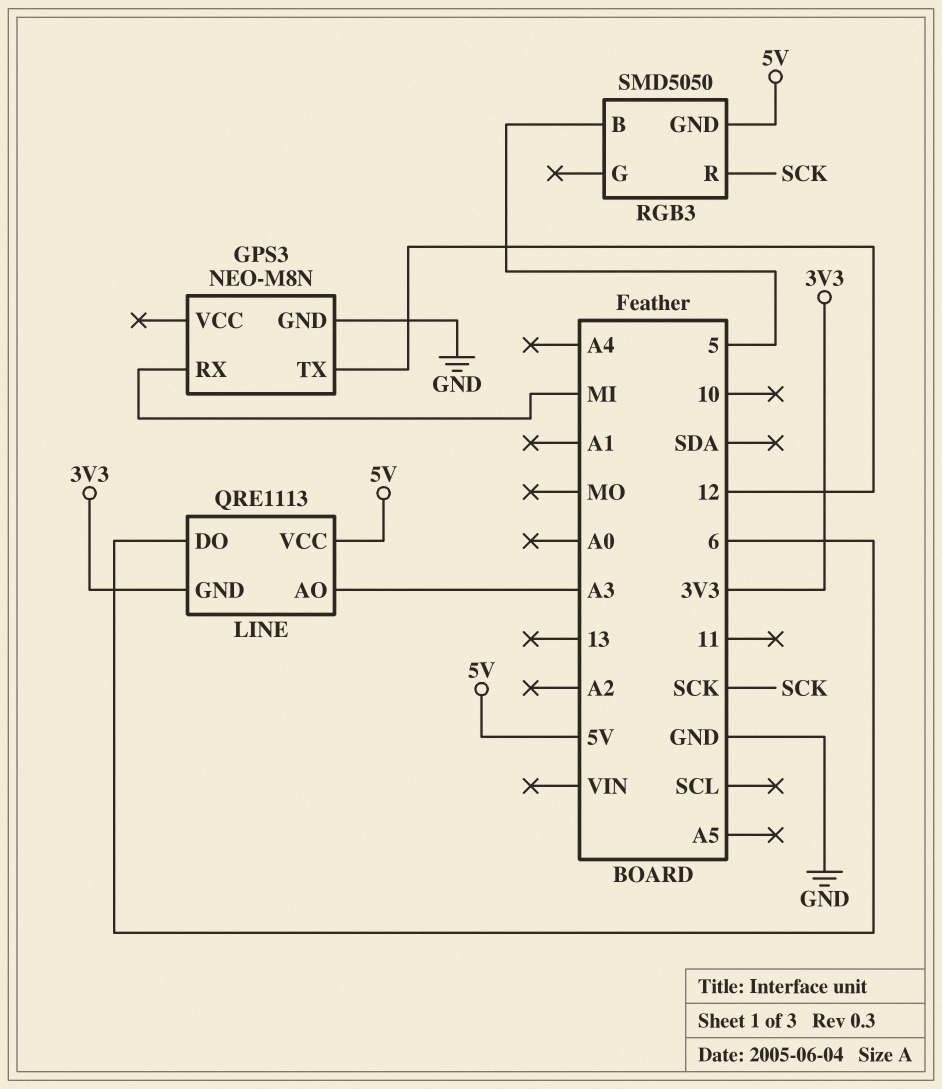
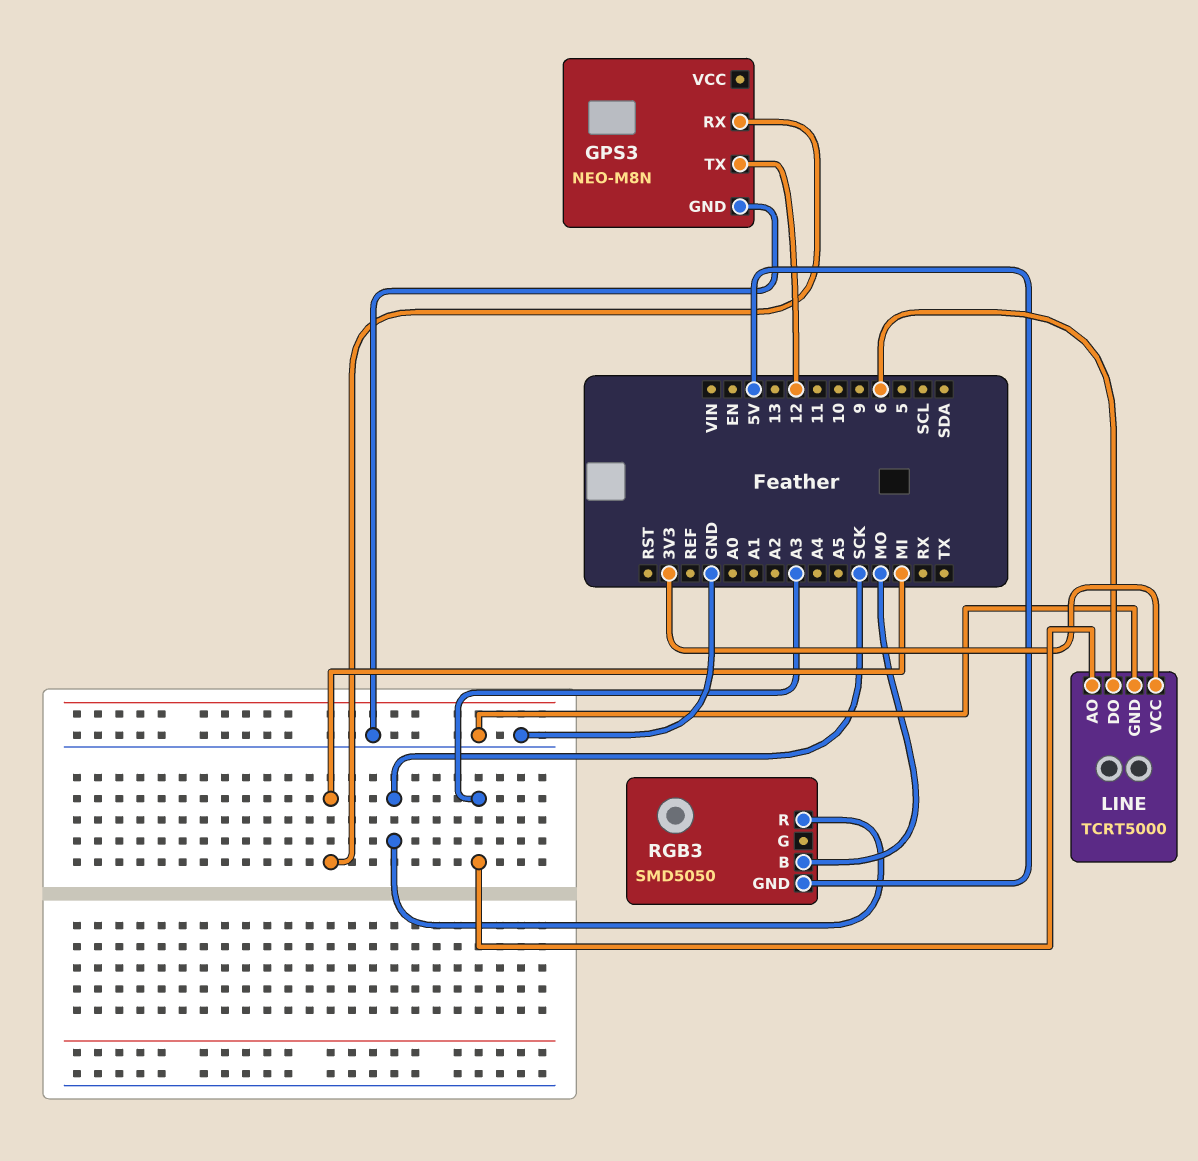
LINE: QRE1113 -> TCRT5000
LINE pin GND: 3V3 -> GND
LINE pin VCC: 5V -> 3V3
RGB3 pin B: 5 -> MO

